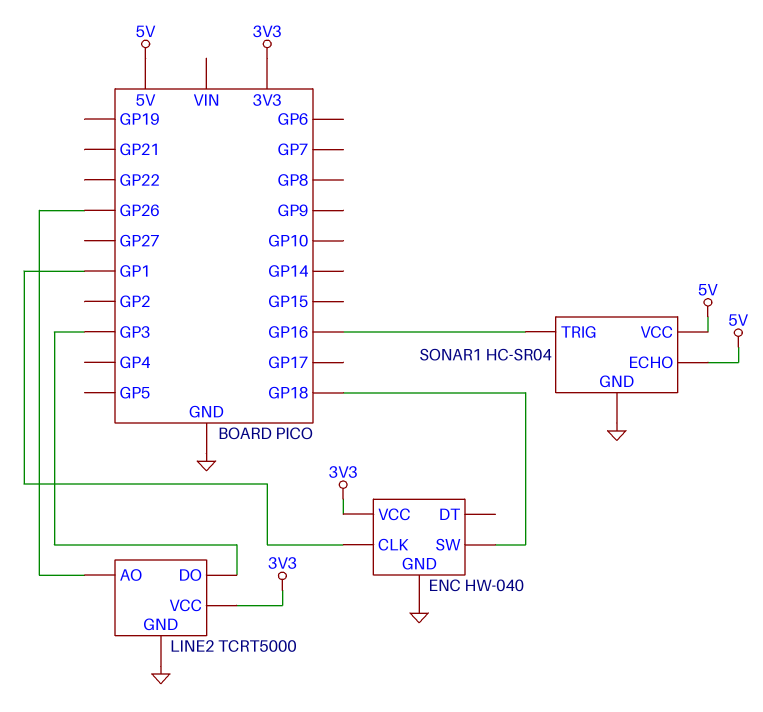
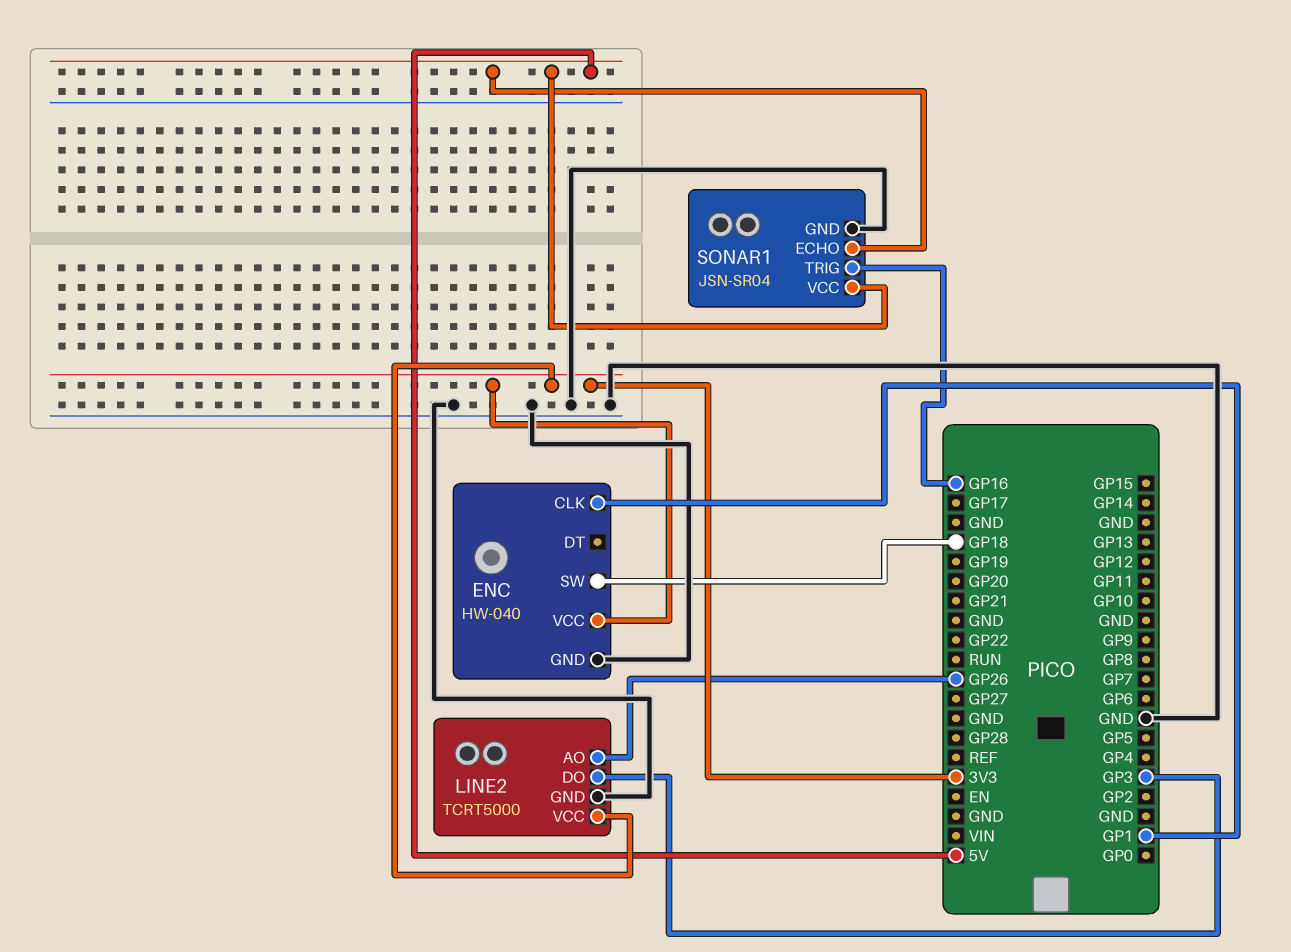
SONAR1: HC-SR04 -> JSN-SR04

